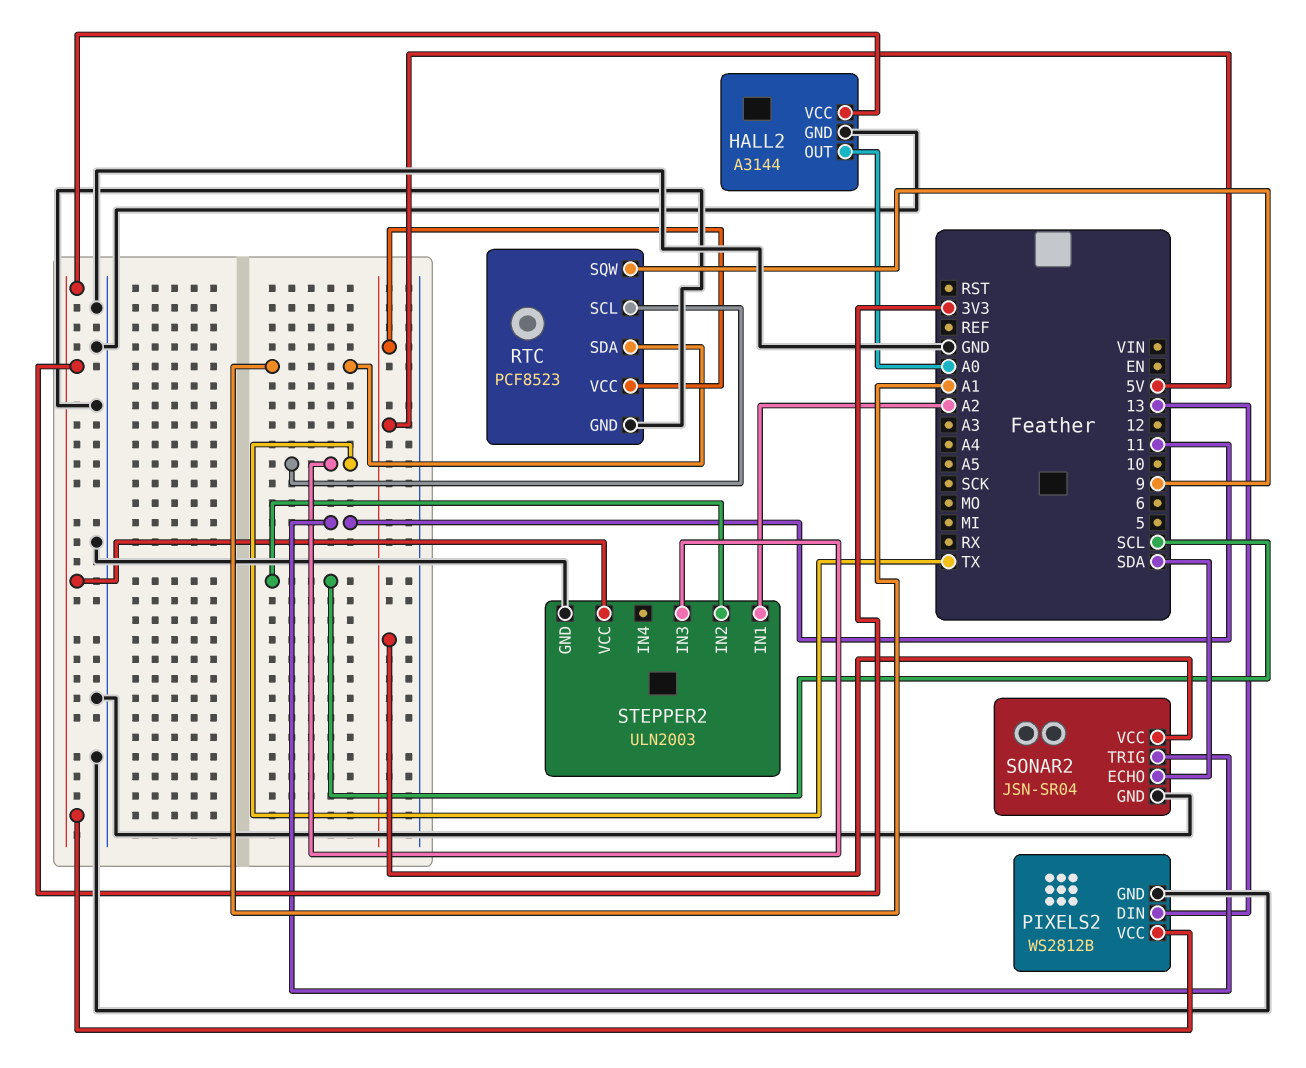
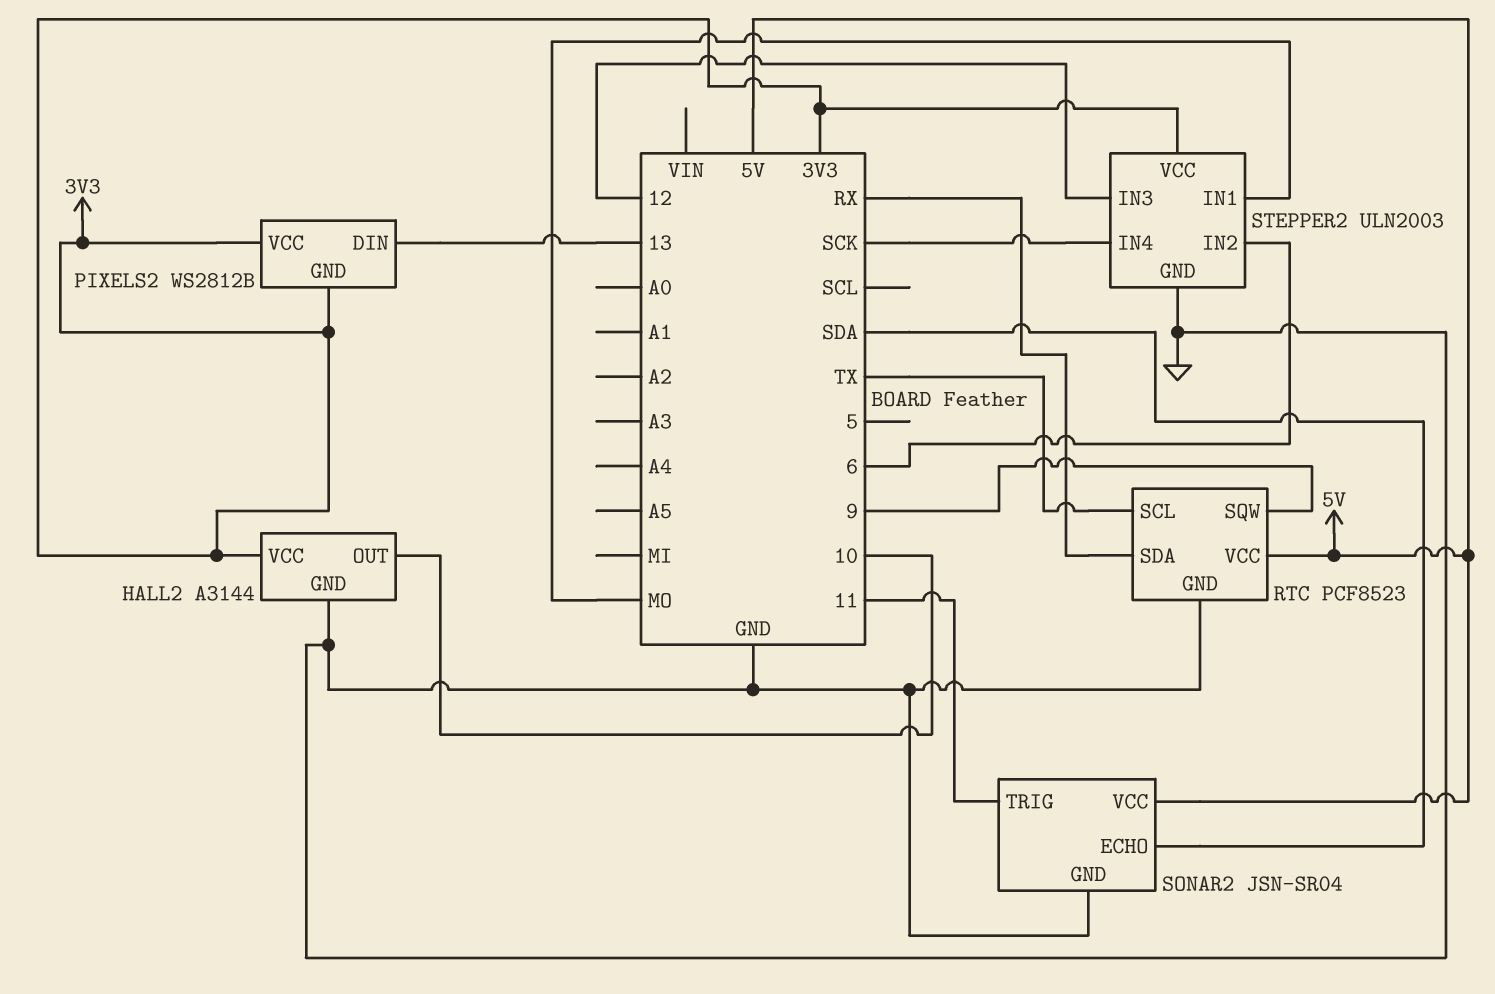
HALL2 pin OUT: A0 -> 10
PIXELS2 pin GND: GND -> 3V3
RTC pin SDA: A1 -> RX
STEPPER2 pin IN1: A2 -> MO
STEPPER2 pin IN2: SCL -> 6
STEPPER2 pin IN3: TX -> 12
STEPPER2 pin IN4: none -> SCK

